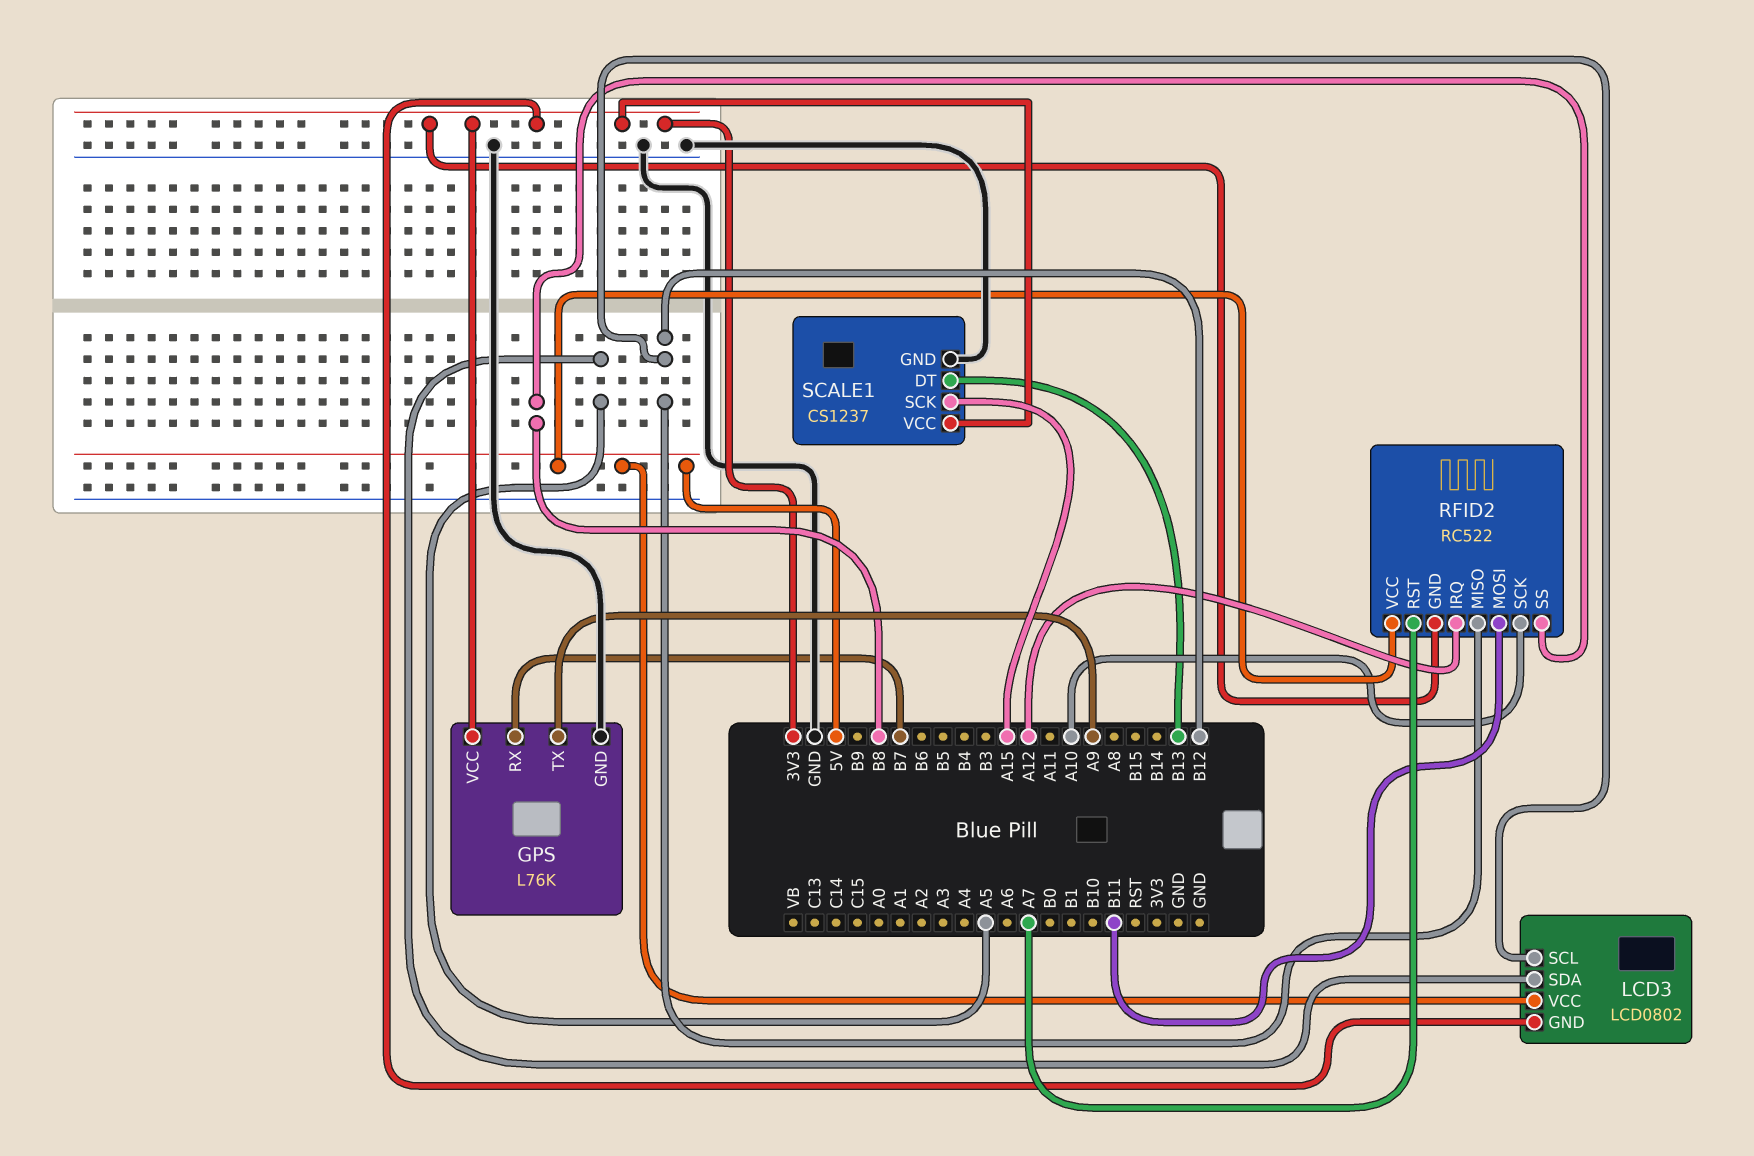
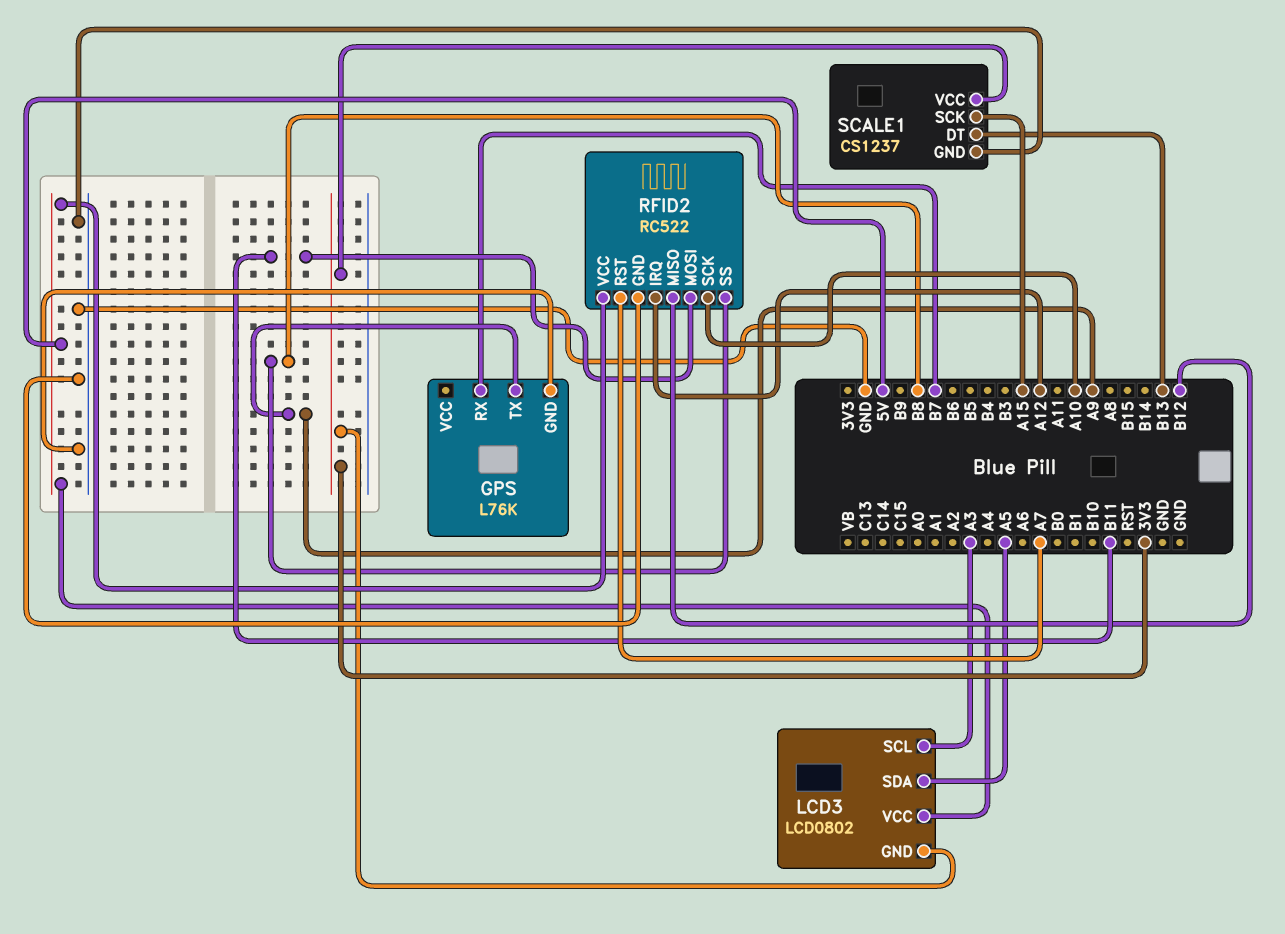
GPS pin VCC: 3V3 -> none
LCD3 pin SCL: B12 -> A3
RFID2 pin GND: 3V3 -> GND

